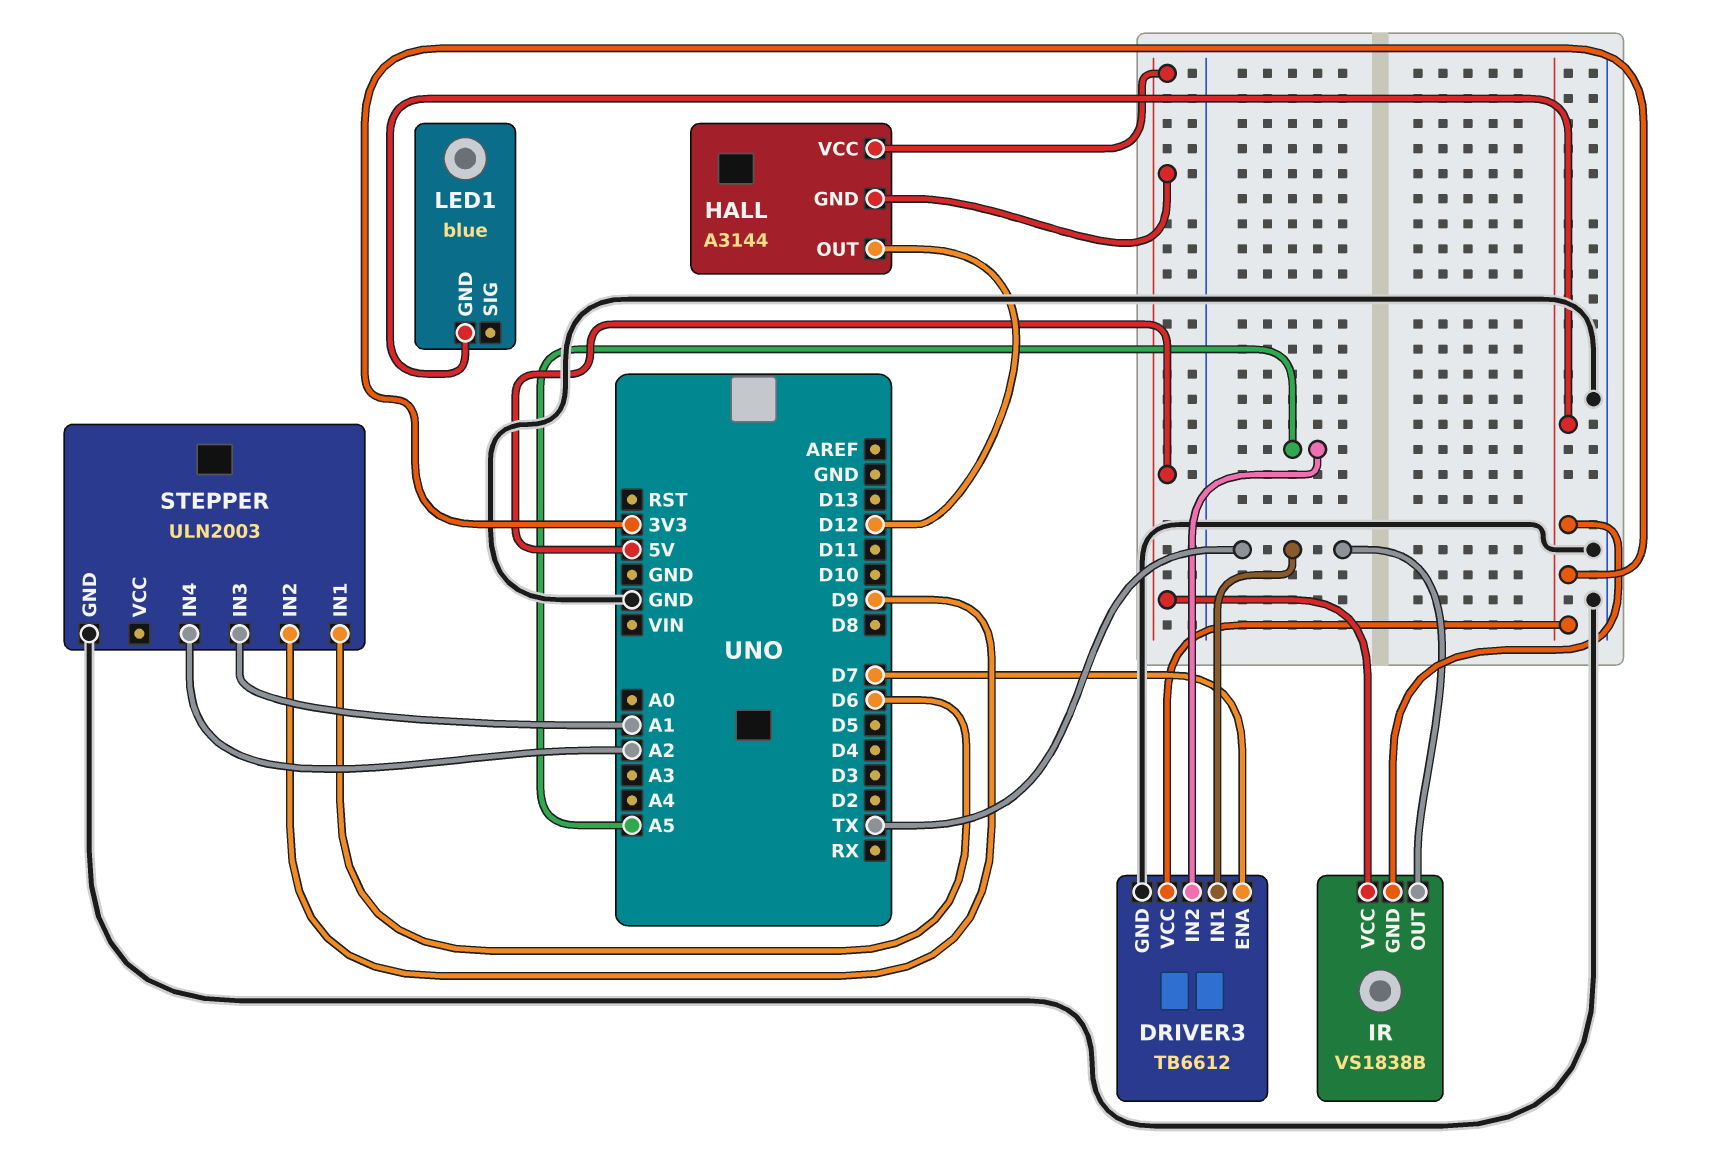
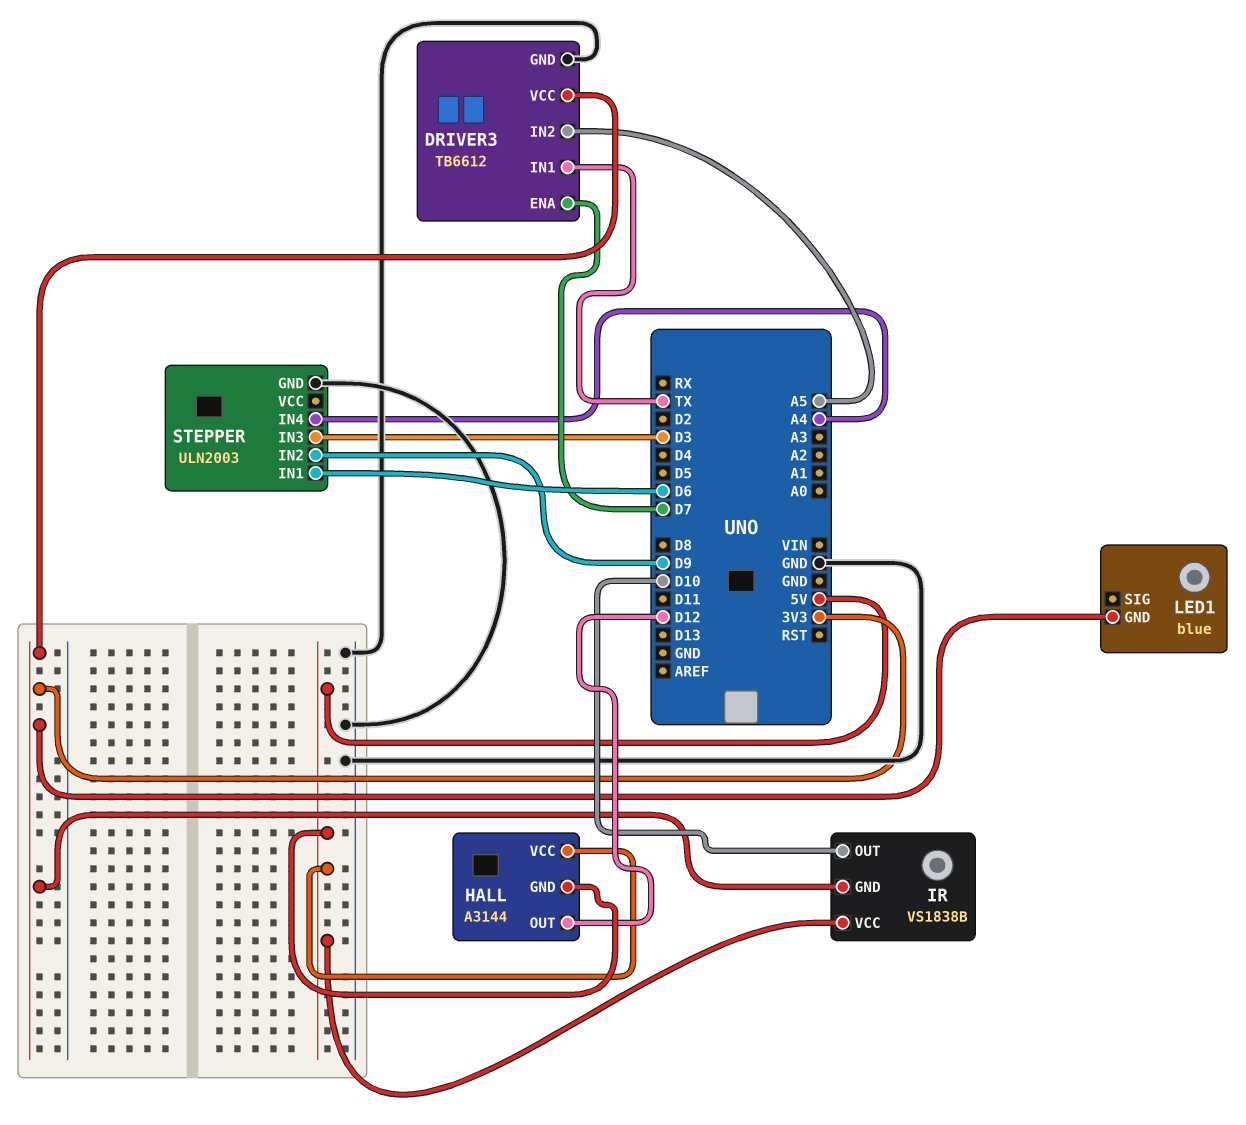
IR pin OUT: TX -> D10
STEPPER pin IN3: A1 -> D3
STEPPER pin IN4: A2 -> A4

